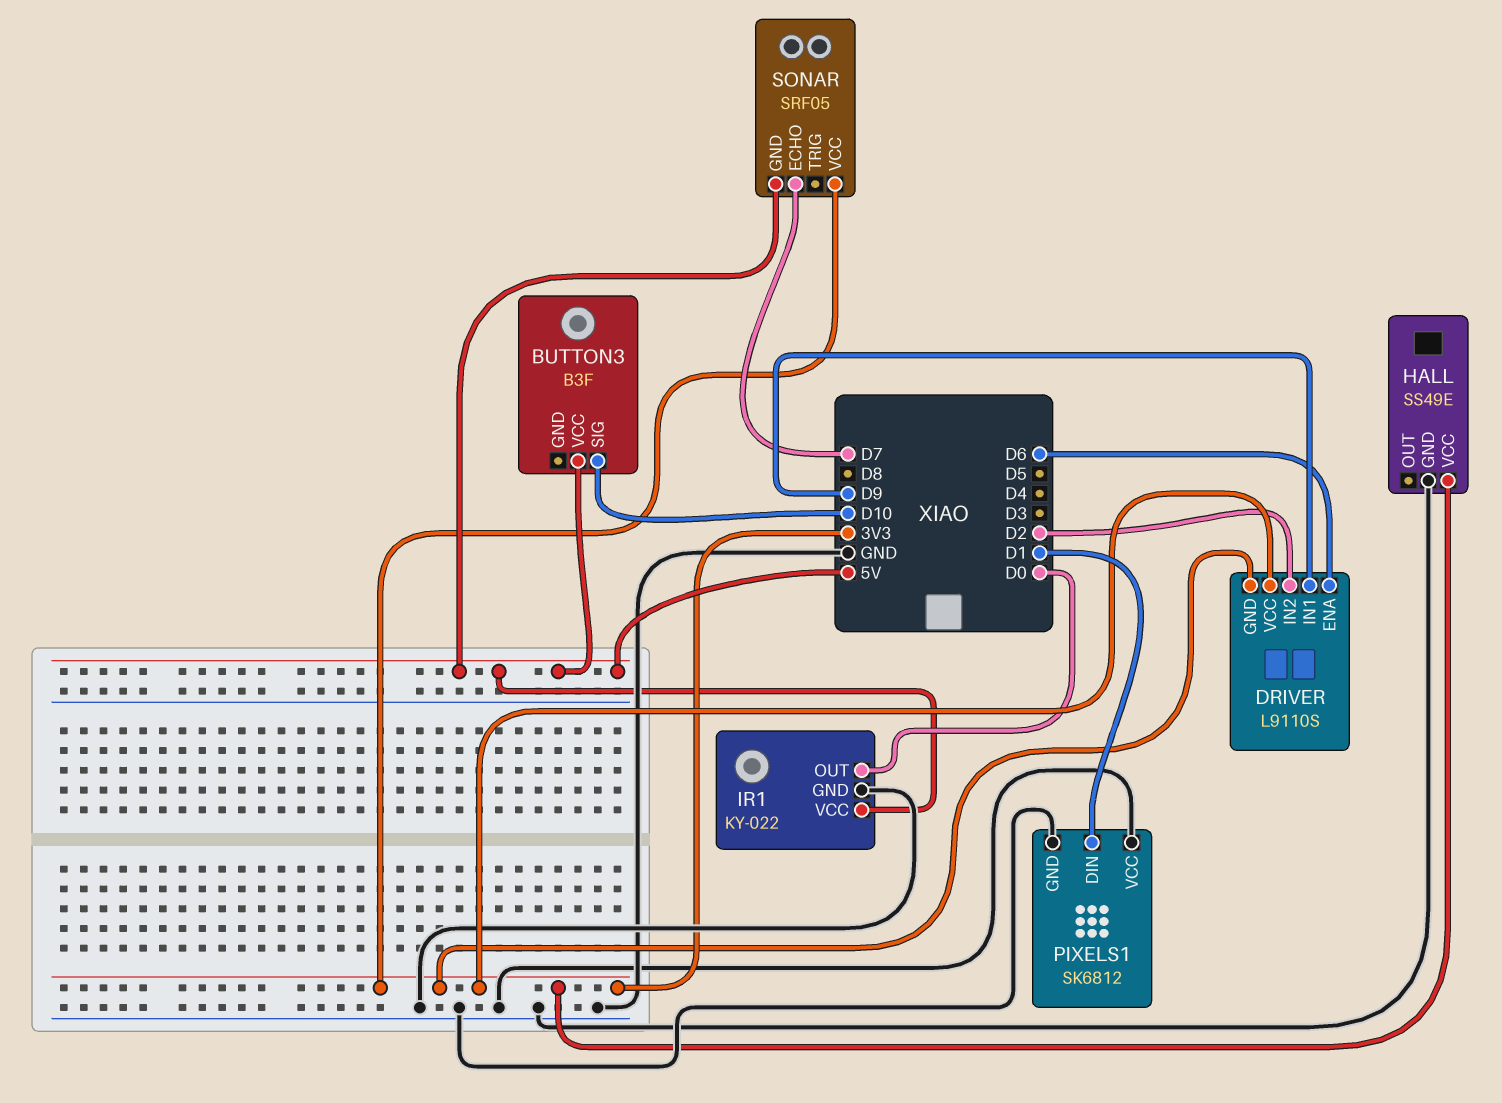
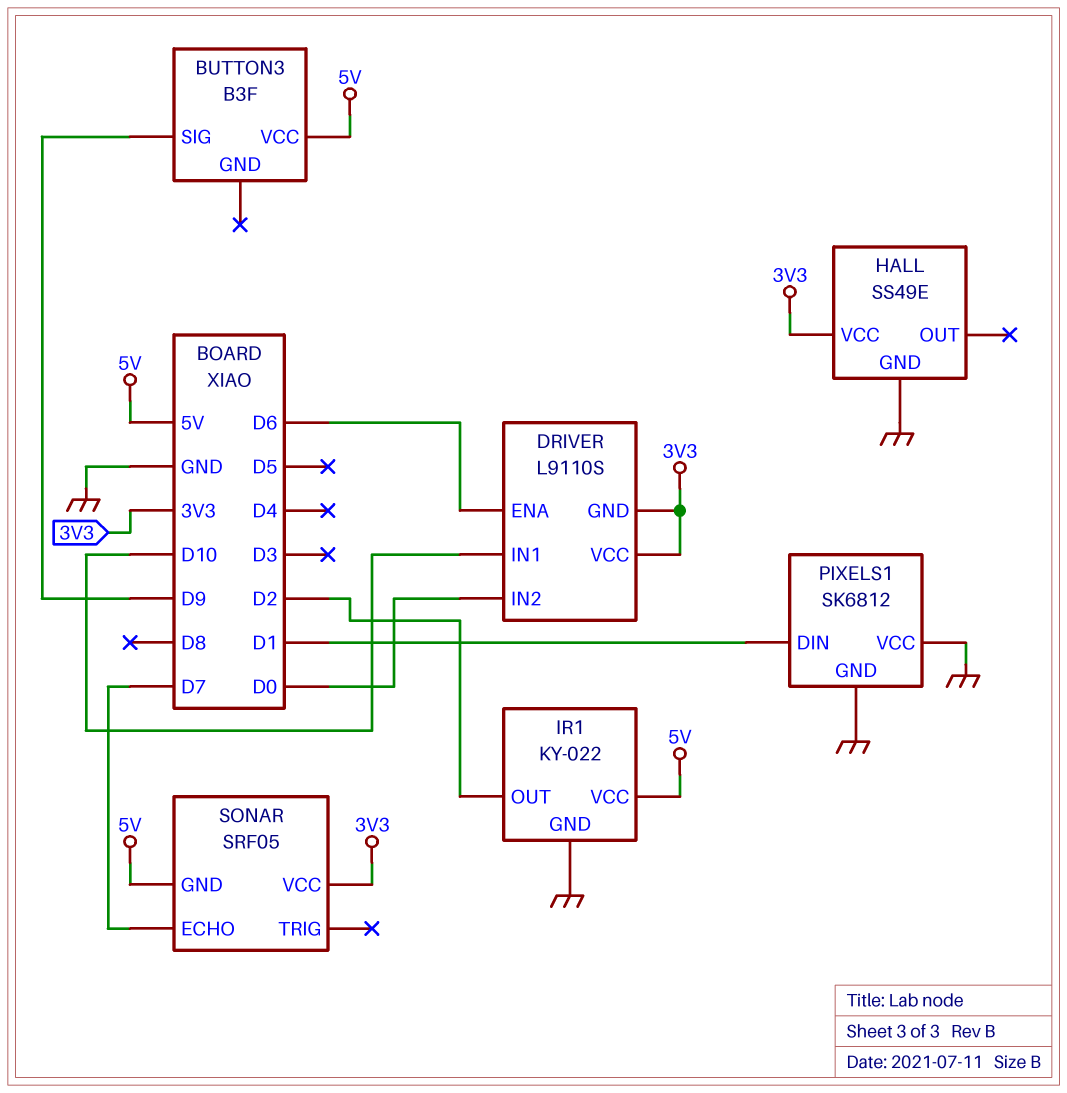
BUTTON3 pin SIG: D10 -> D9
DRIVER pin IN1: D9 -> D10
DRIVER pin IN2: D2 -> D0
IR1 pin OUT: D0 -> D2

